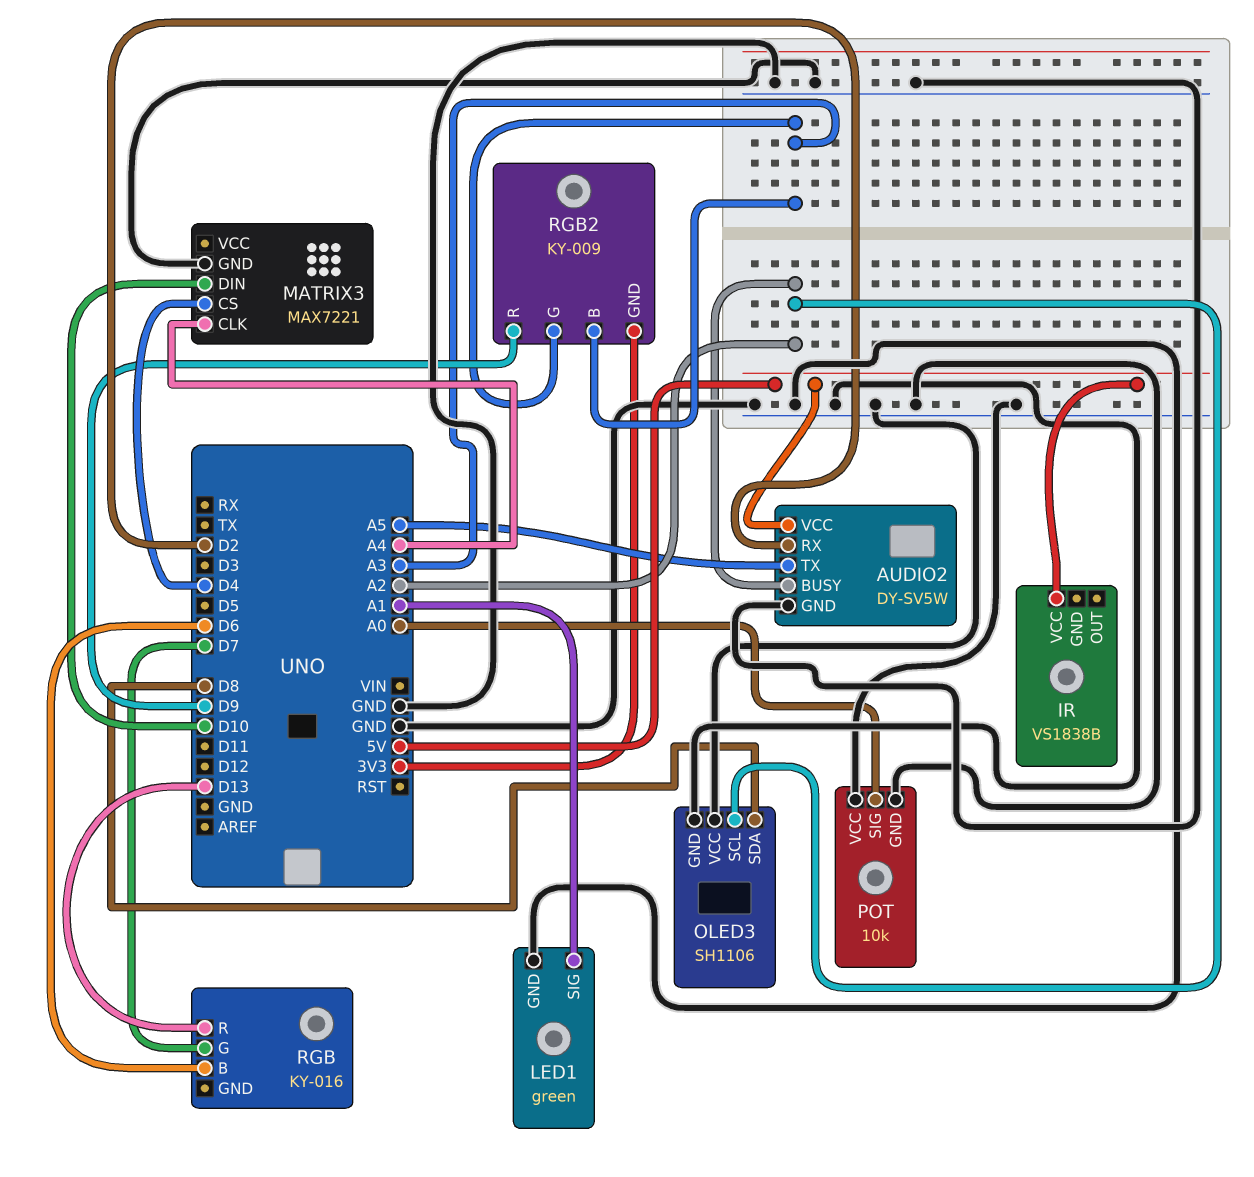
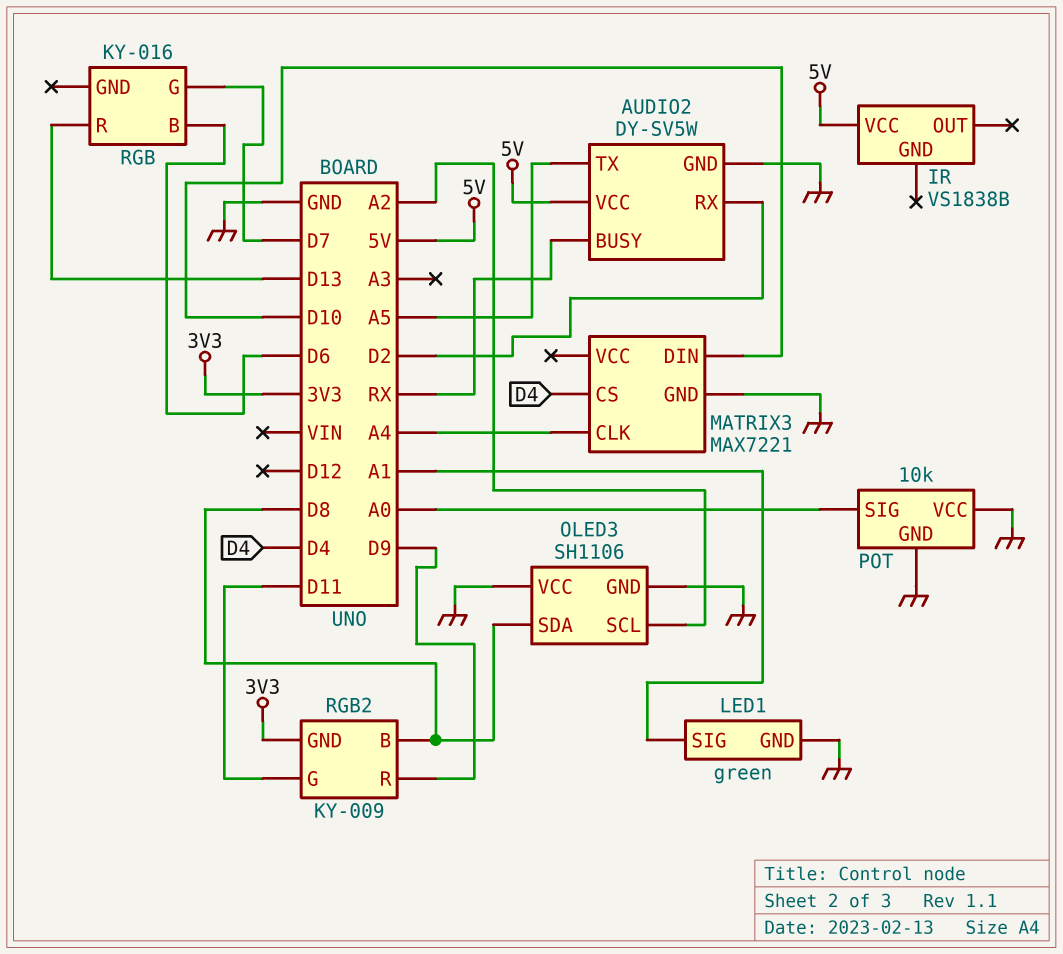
AUDIO2 pin BUSY: A2 -> RX
RGB2 pin B: A3 -> D8
RGB2 pin G: A3 -> D11

